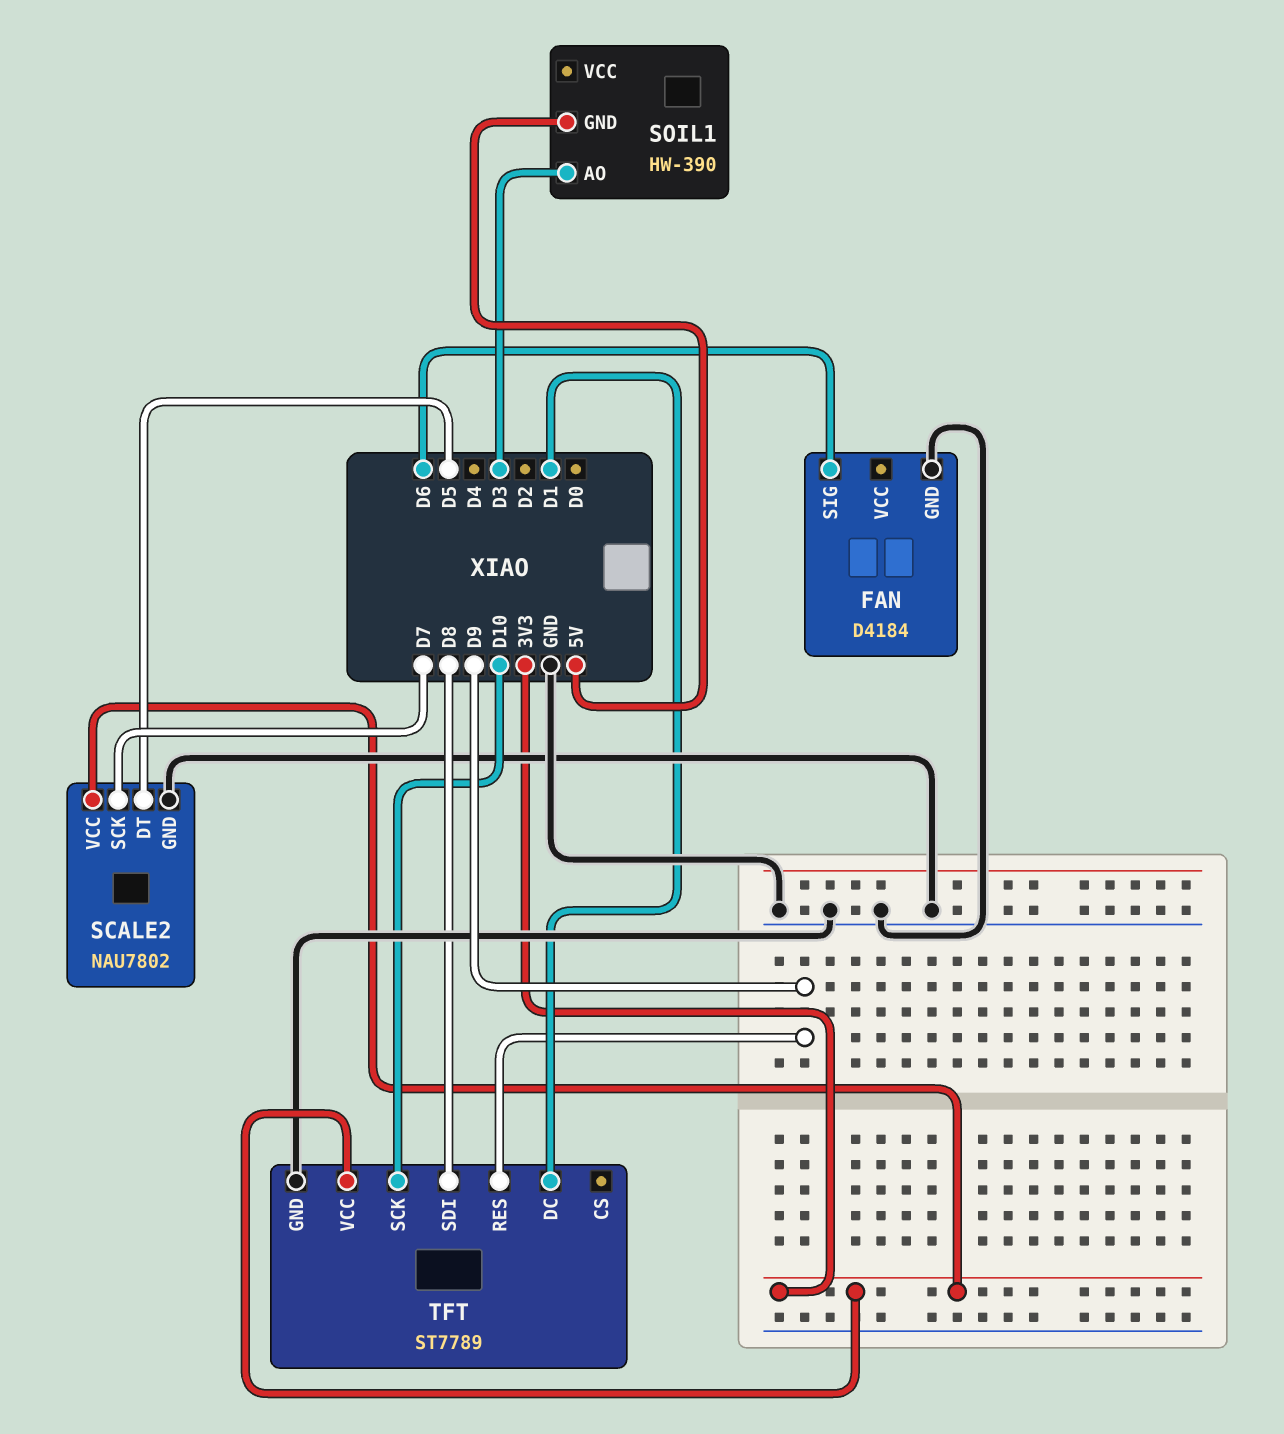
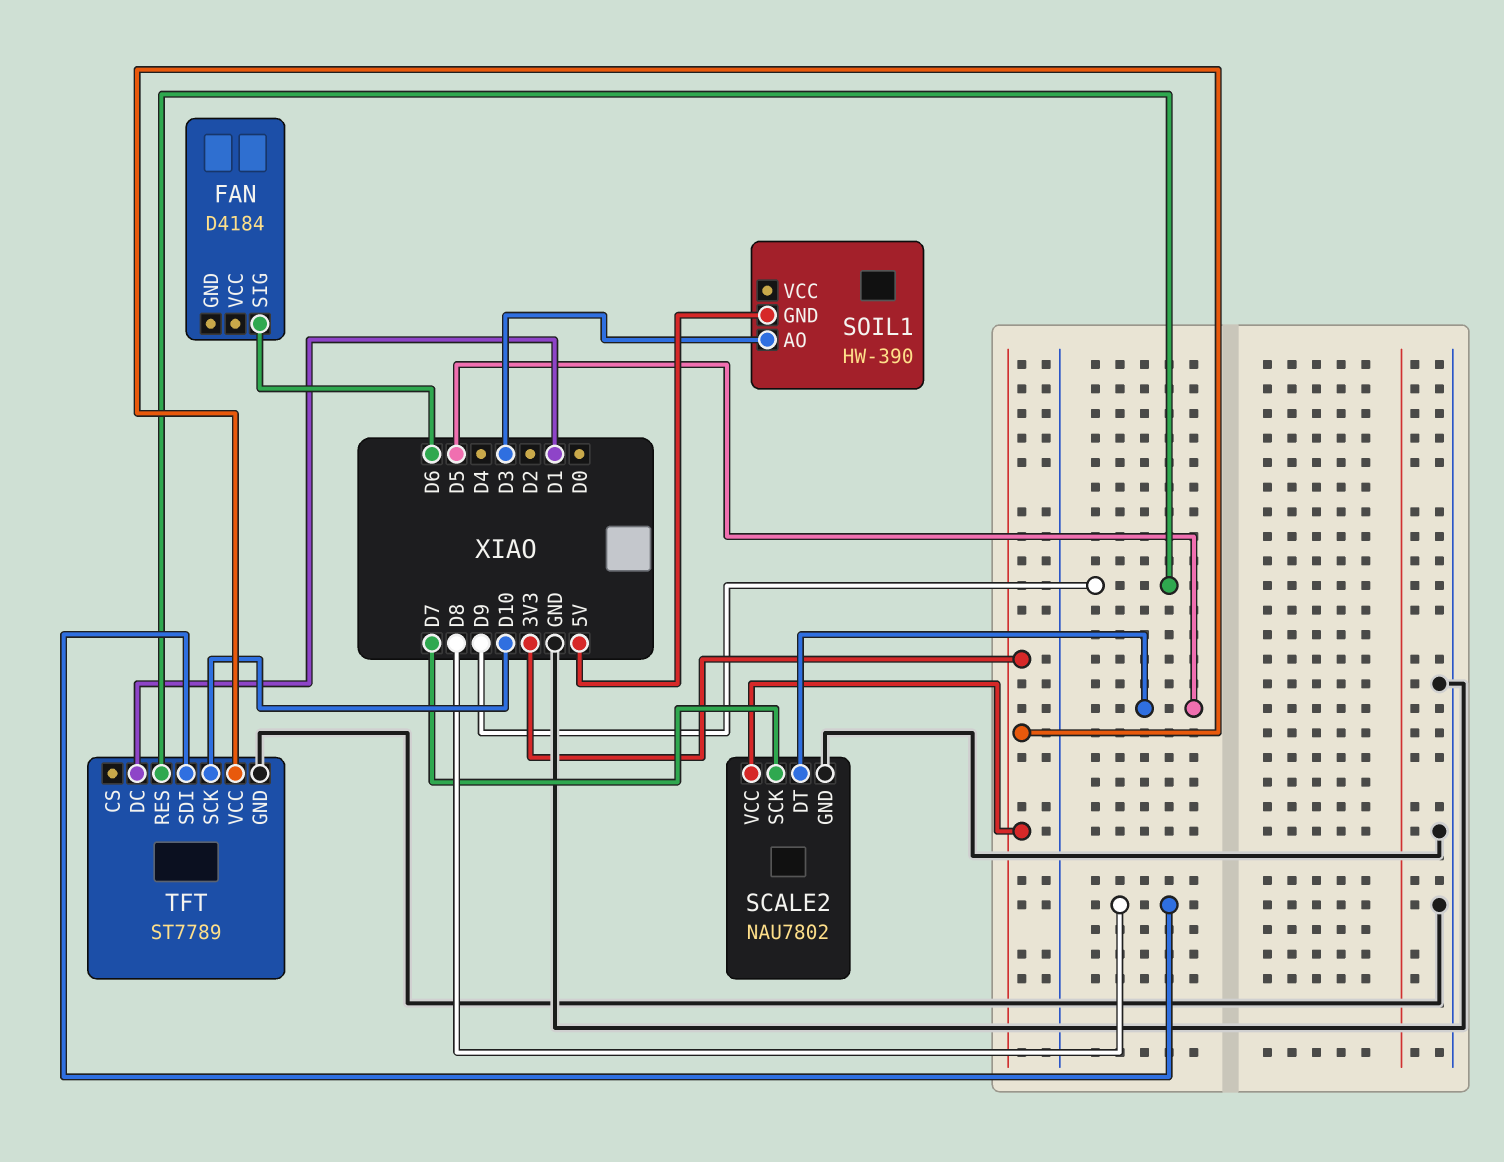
FAN pin GND: GND -> none

